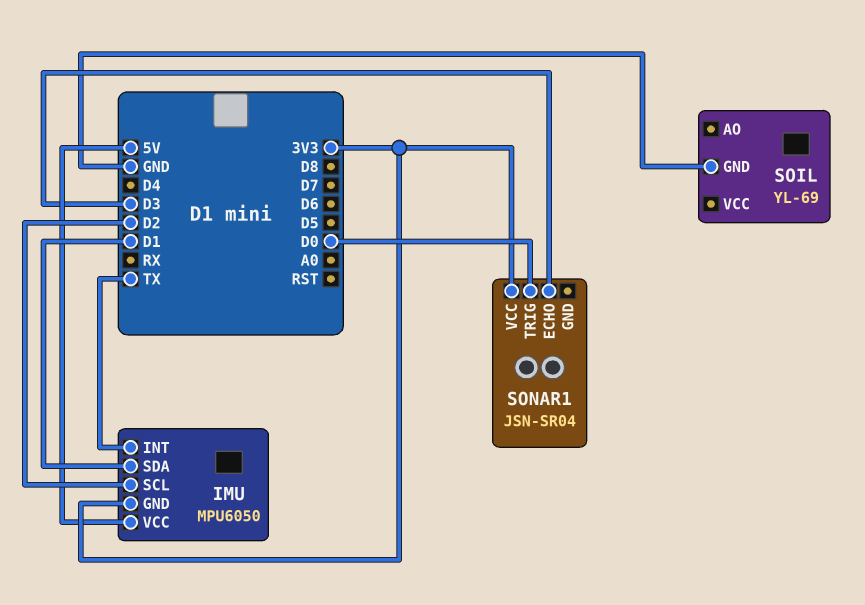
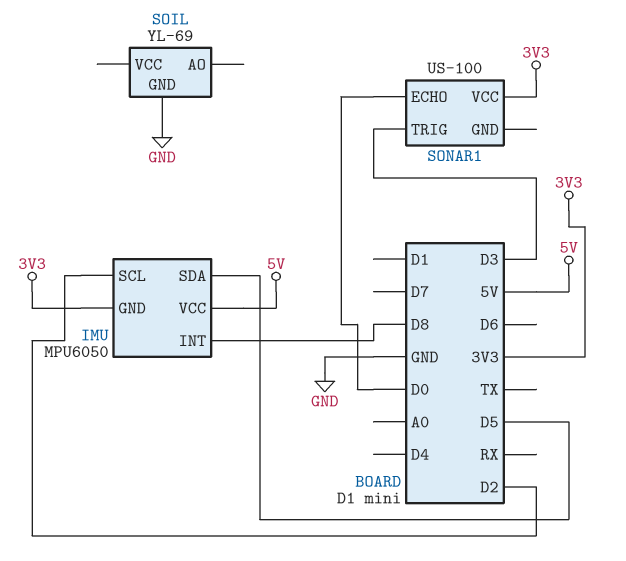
IMU pin INT: TX -> D8
IMU pin SDA: D1 -> D5
SONAR1: JSN-SR04 -> US-100
SONAR1 pin ECHO: D3 -> D0
SONAR1 pin TRIG: D0 -> D3

